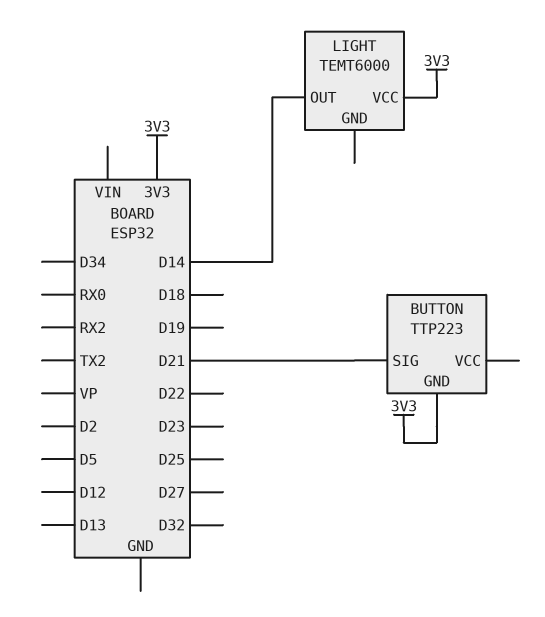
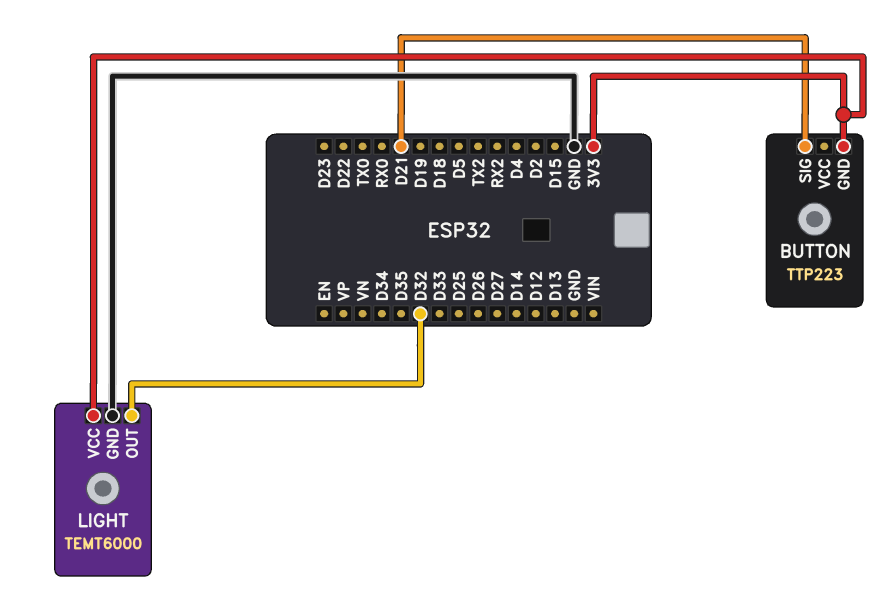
LIGHT pin GND: none -> GND
LIGHT pin OUT: D14 -> D32

